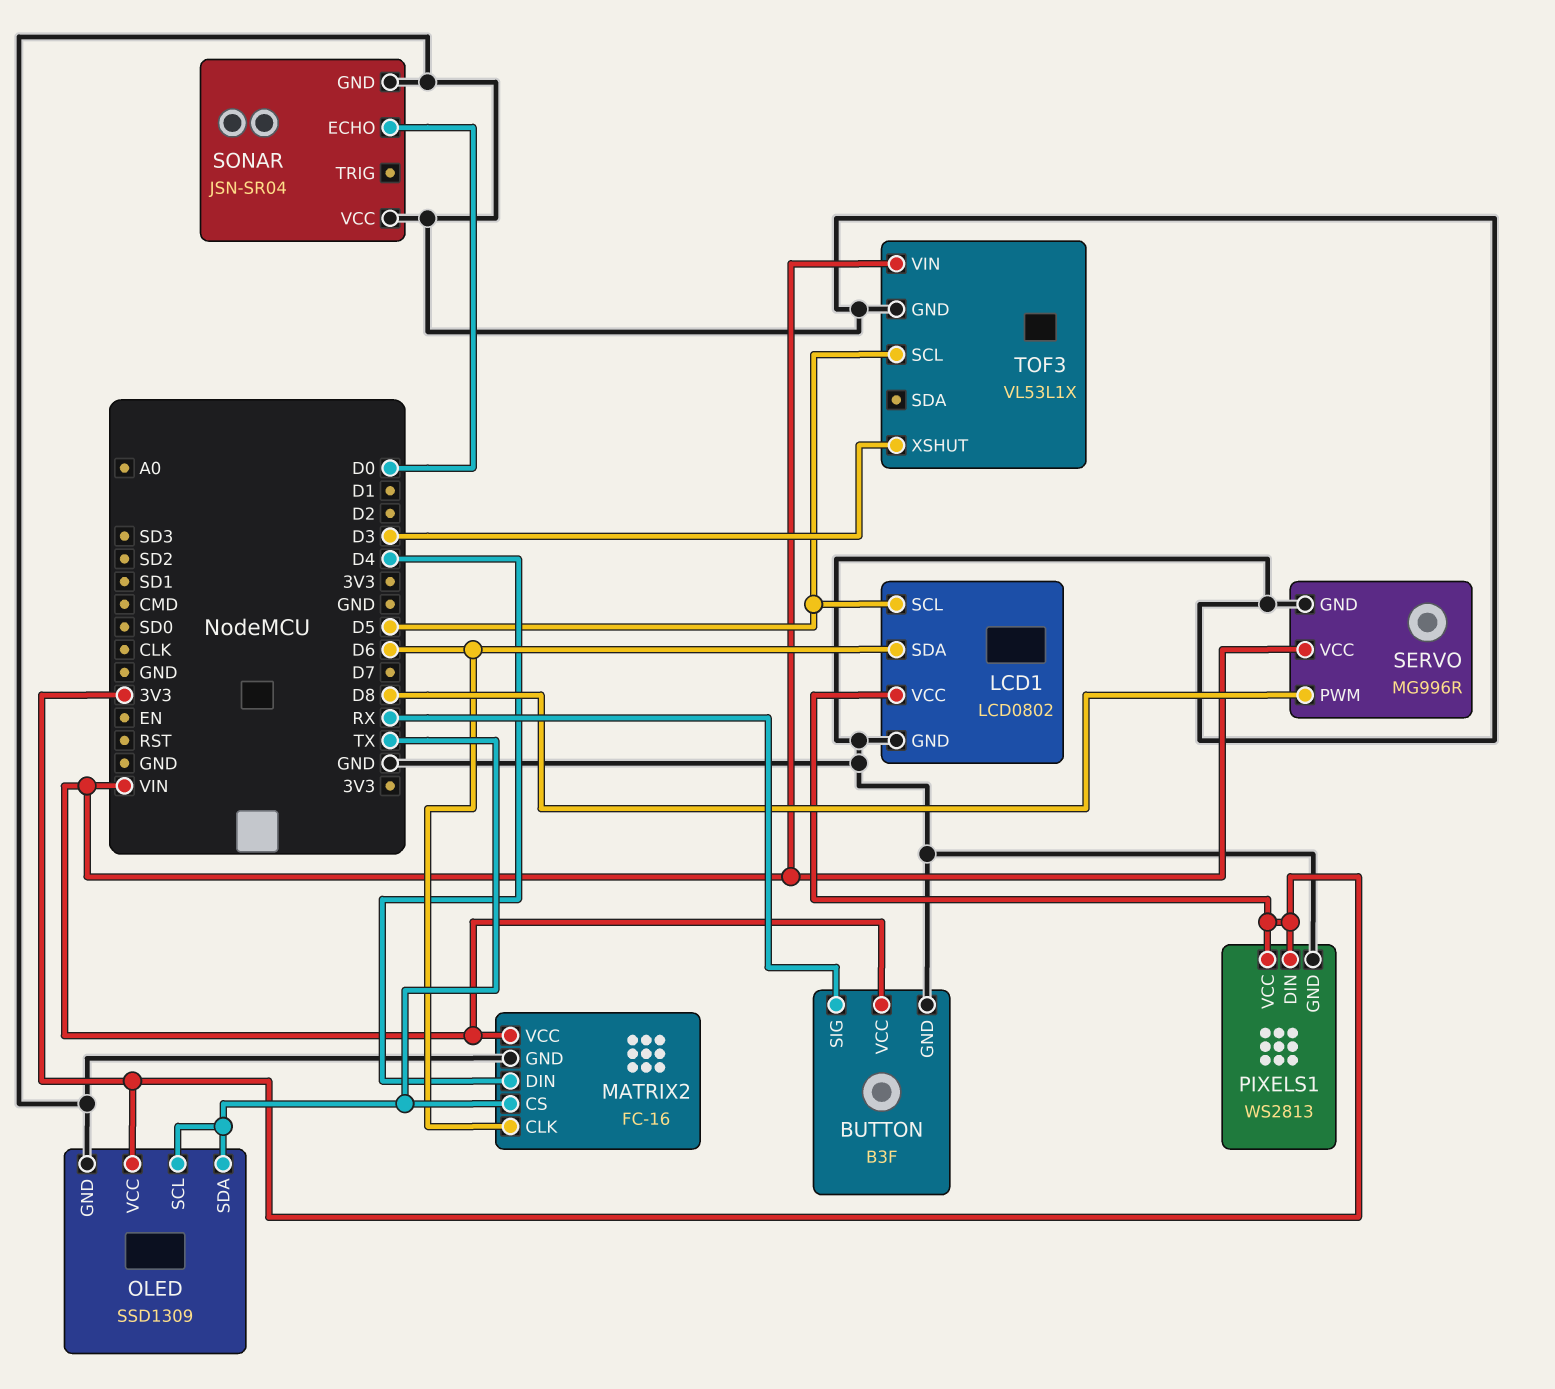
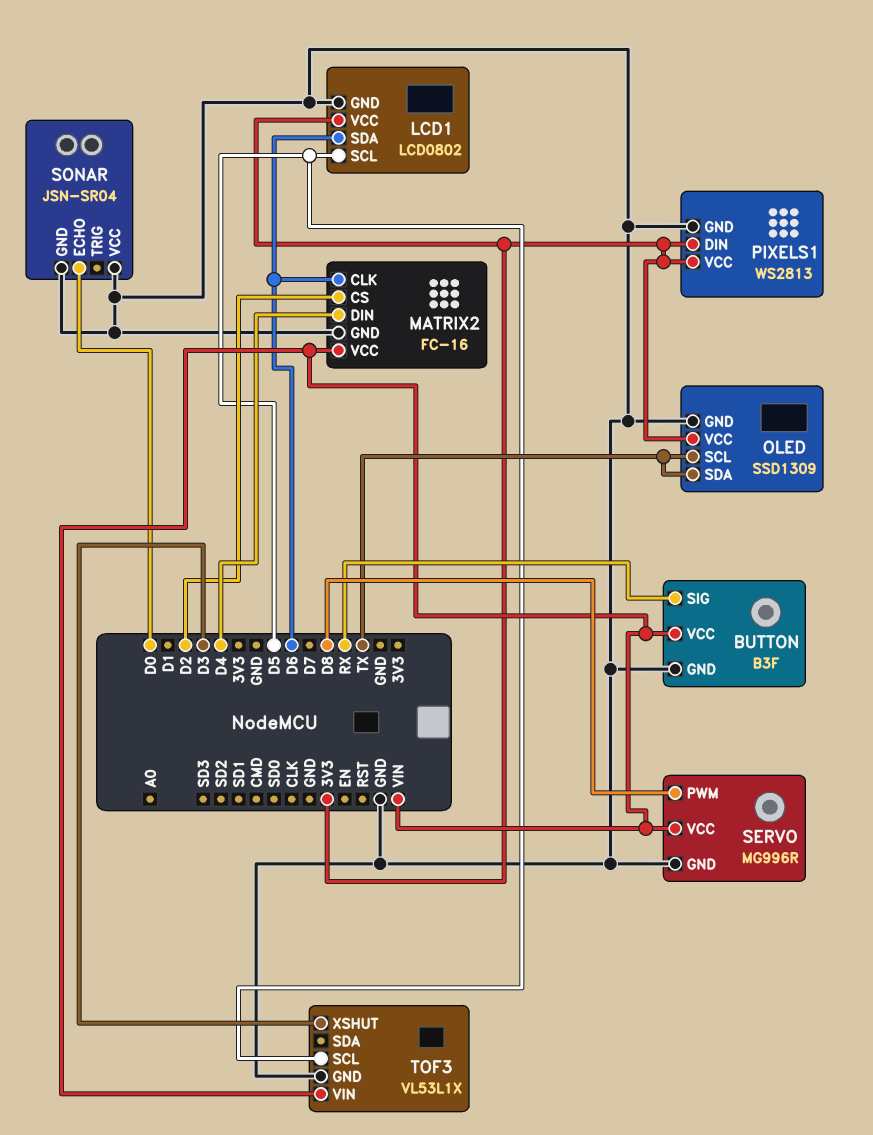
MATRIX2 pin CS: TX -> D2

